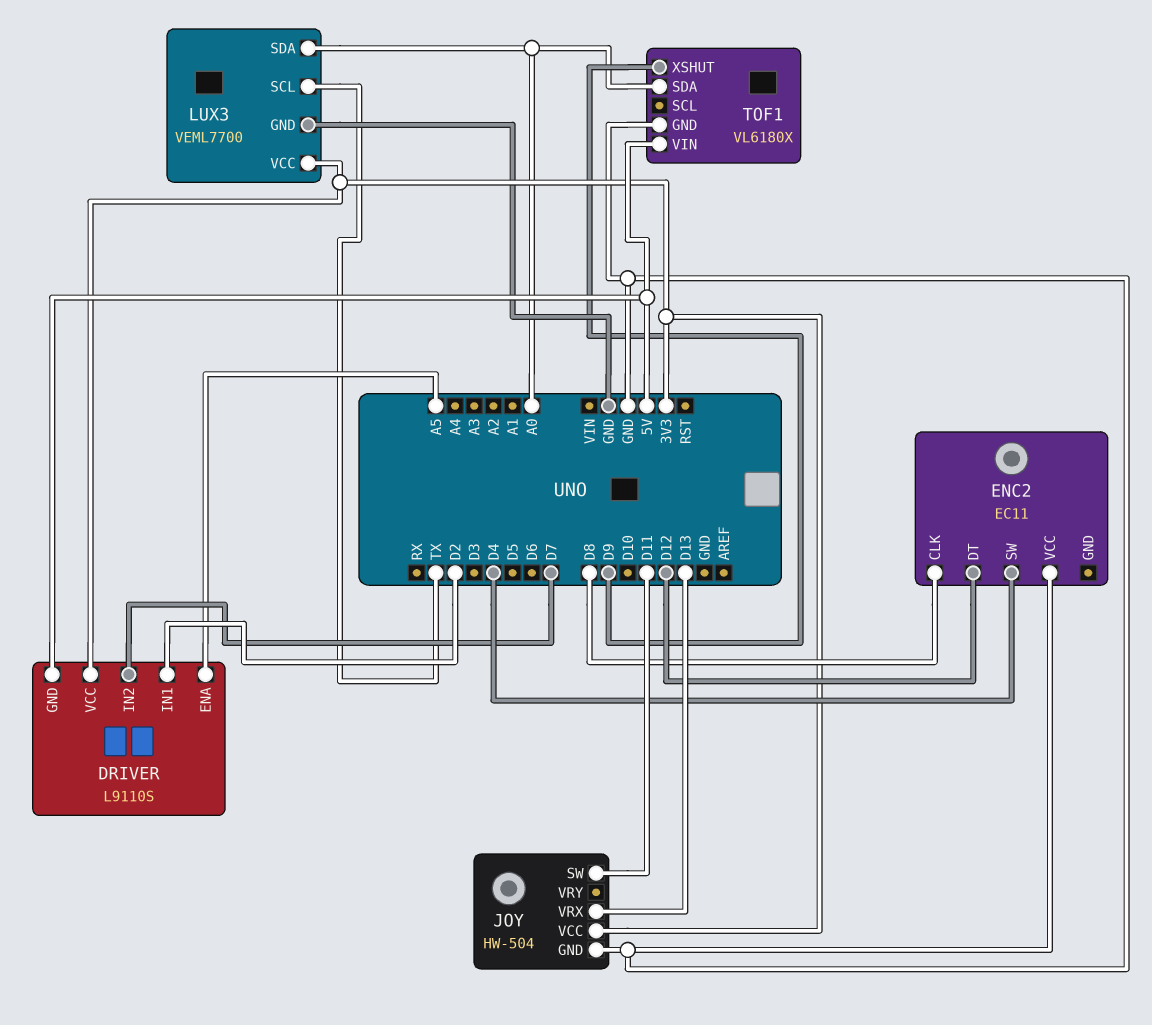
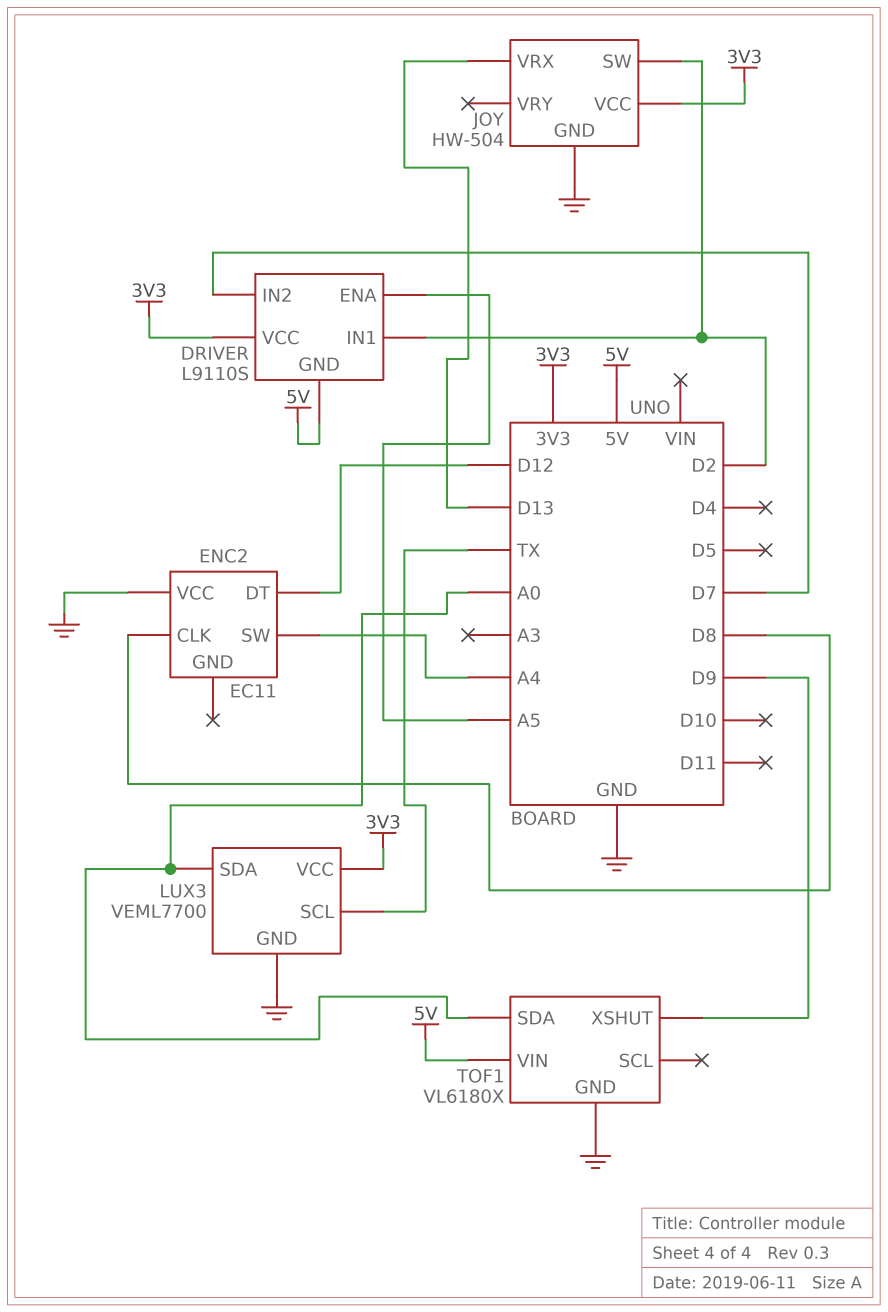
ENC2 pin SW: D4 -> A4
JOY pin SW: D11 -> D2

